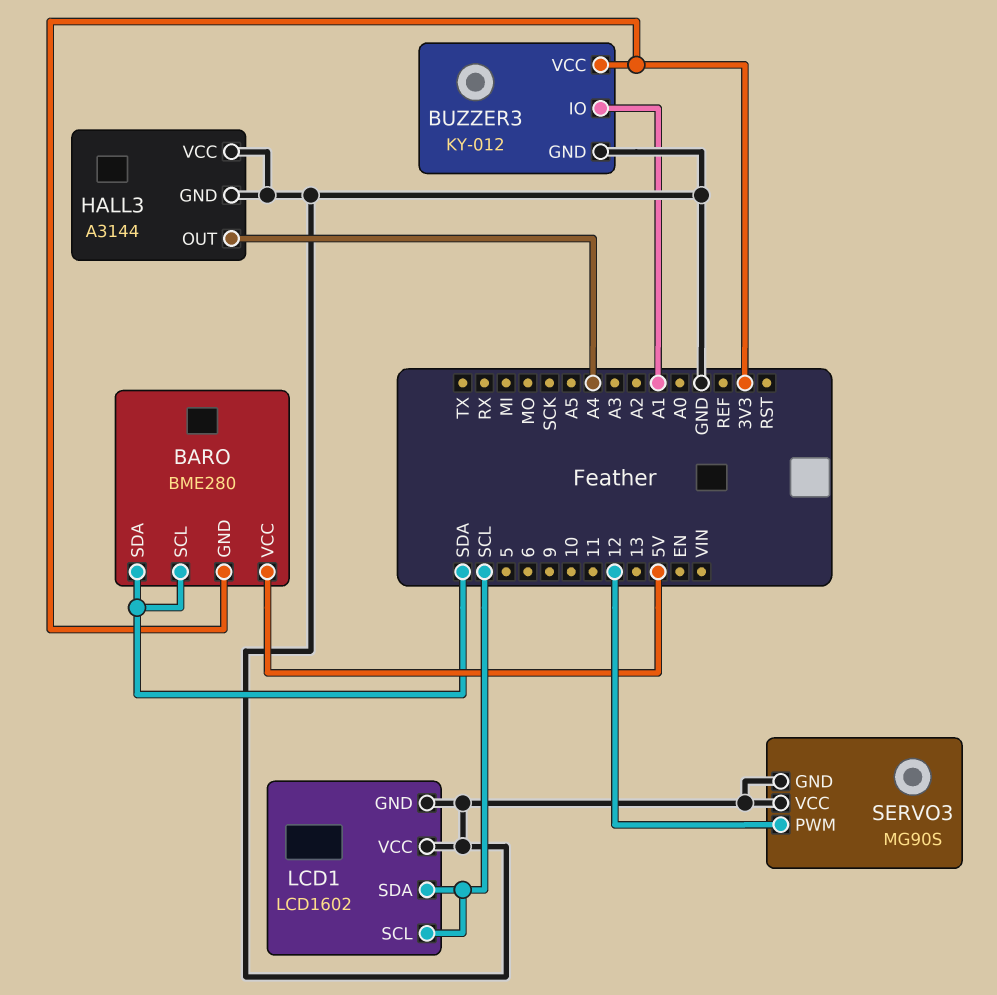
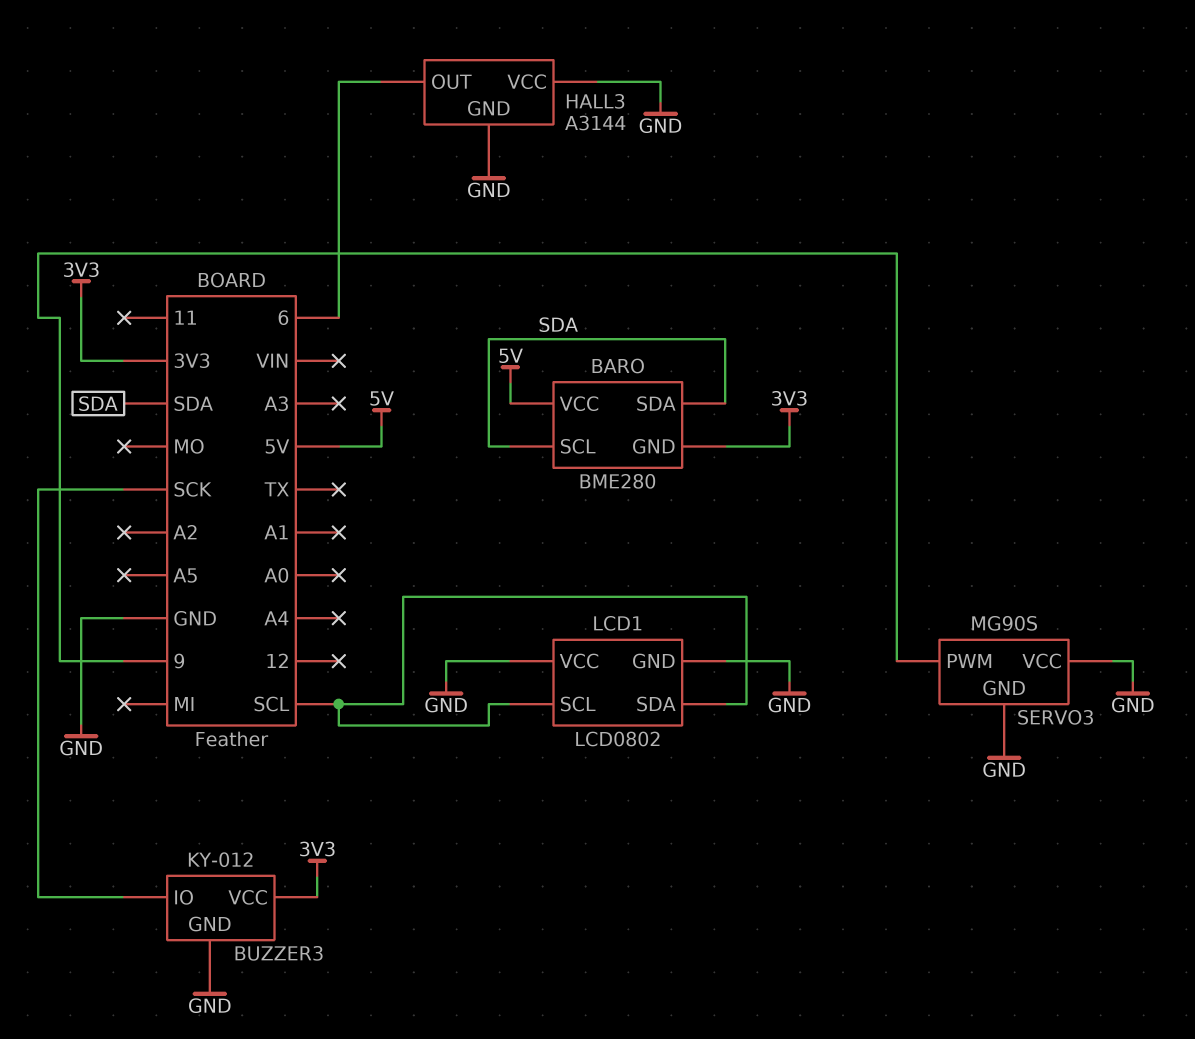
BUZZER3 pin IO: A1 -> SCK
HALL3 pin OUT: A4 -> 6
LCD1: LCD1602 -> LCD0802
SERVO3 pin PWM: 12 -> 9

